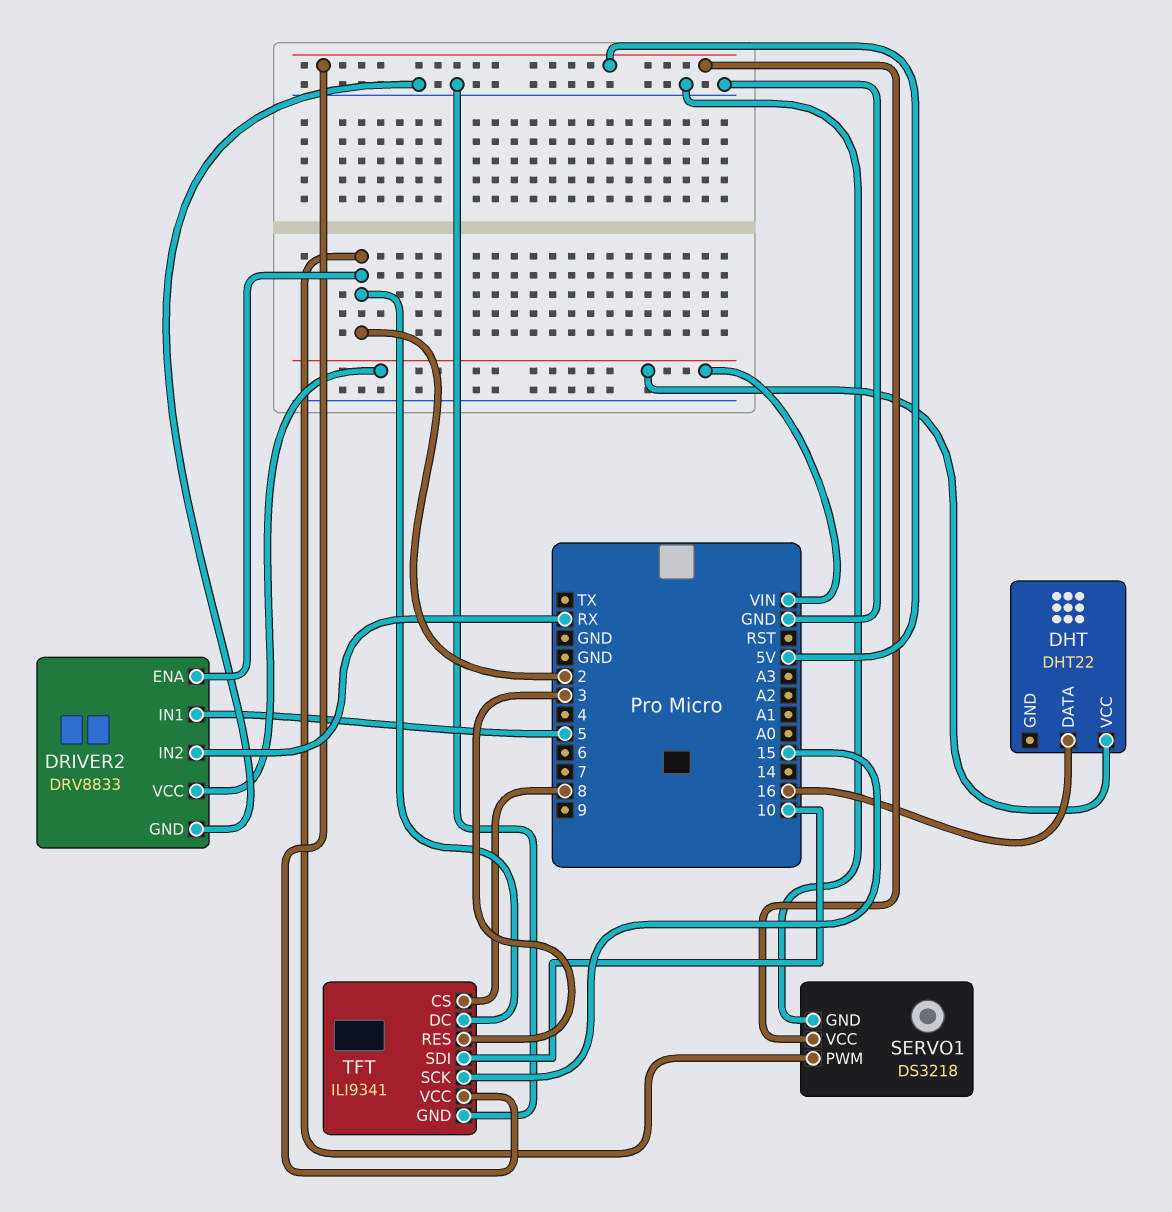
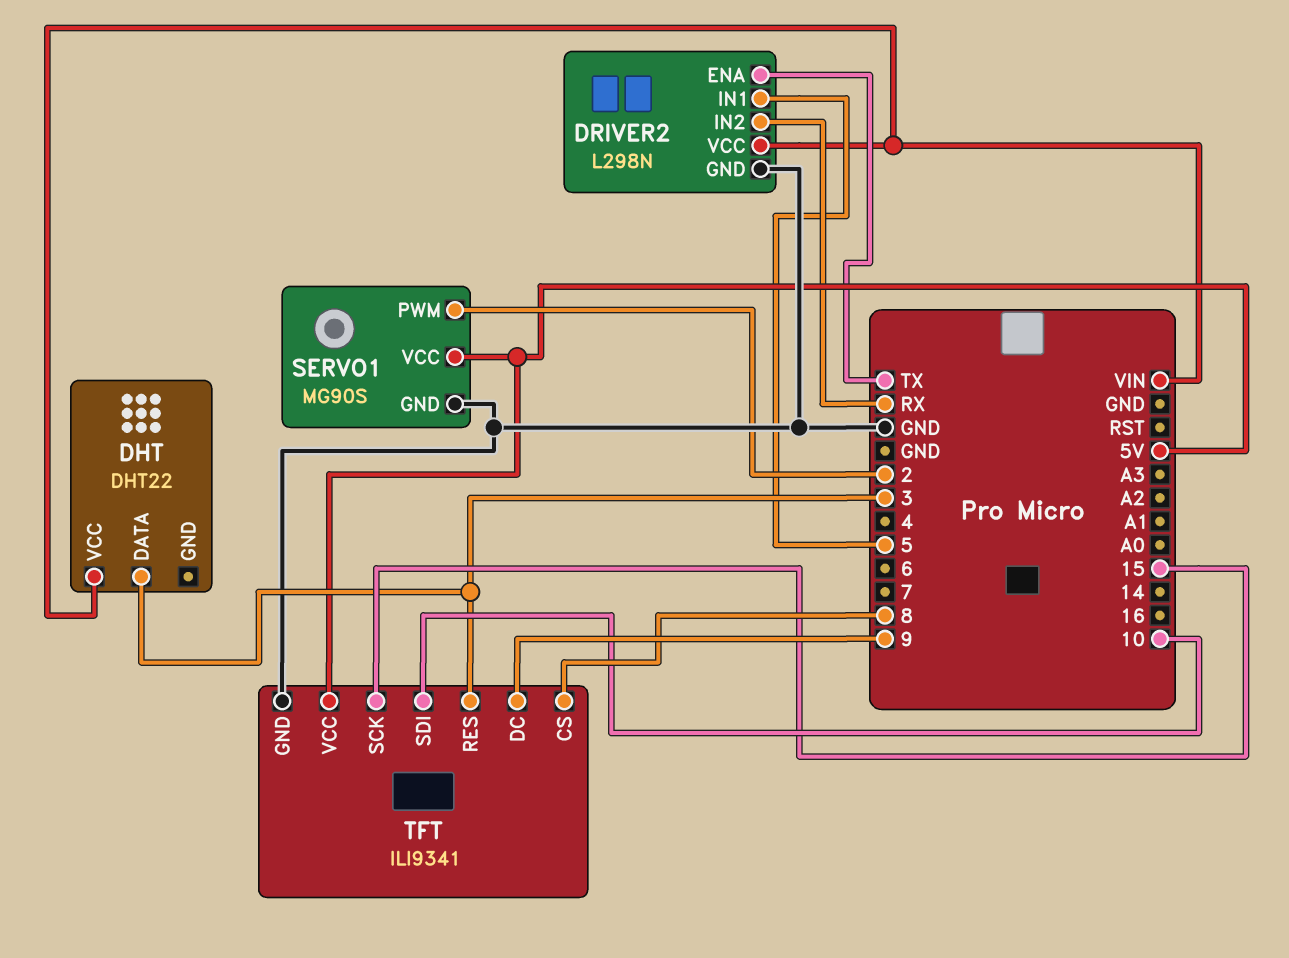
DHT pin DATA: 16 -> 3
DRIVER2: DRV8833 -> L298N
DRIVER2 pin ENA: 2 -> TX
SERVO1: DS3218 -> MG90S
TFT pin DC: 2 -> 9

